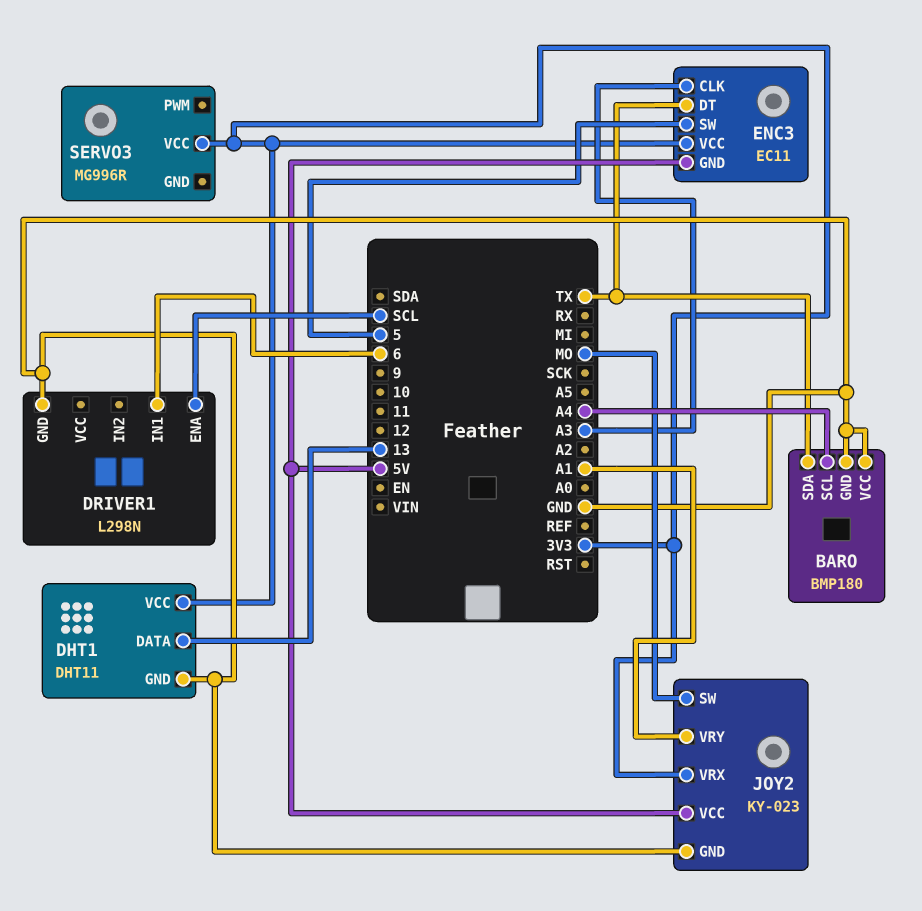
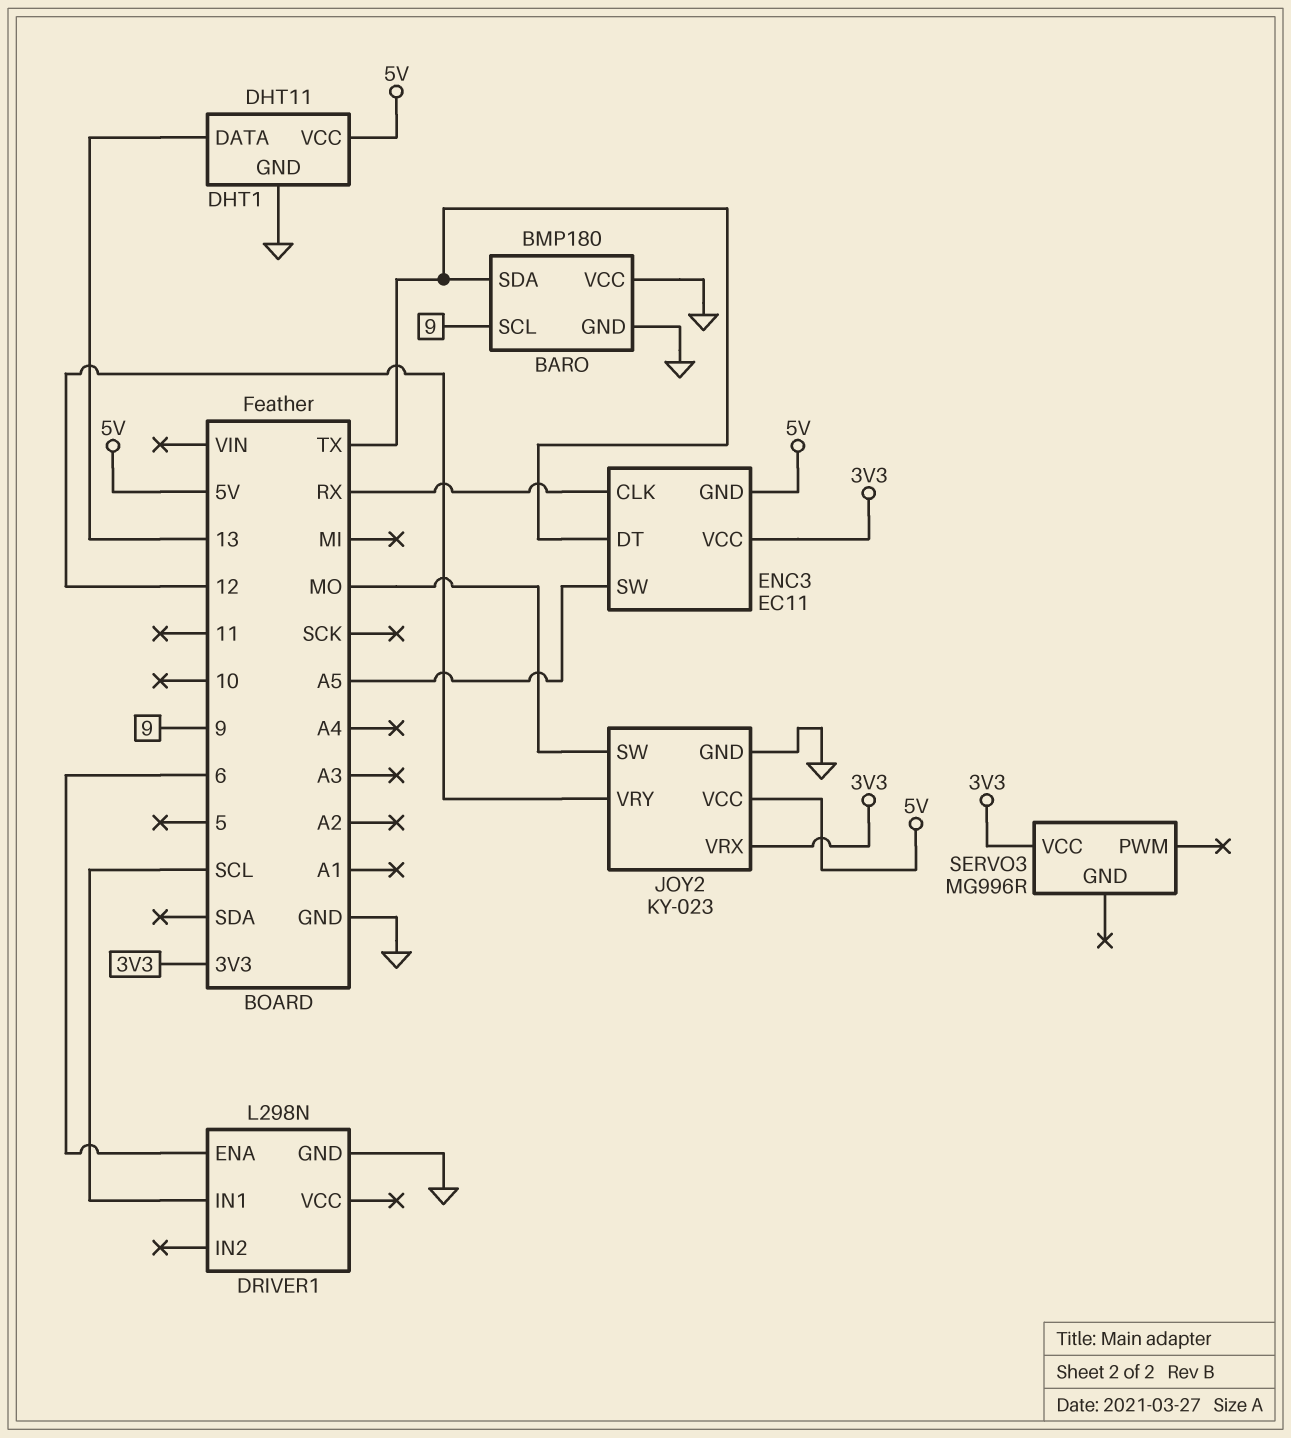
BARO pin SCL: A4 -> 9
DHT1 pin VCC: 3V3 -> 5V
DRIVER1 pin ENA: SCL -> 6
DRIVER1 pin IN1: 6 -> SCL
ENC3 pin CLK: A3 -> RX
ENC3 pin SW: 5 -> A5
JOY2 pin VRY: A1 -> 12

